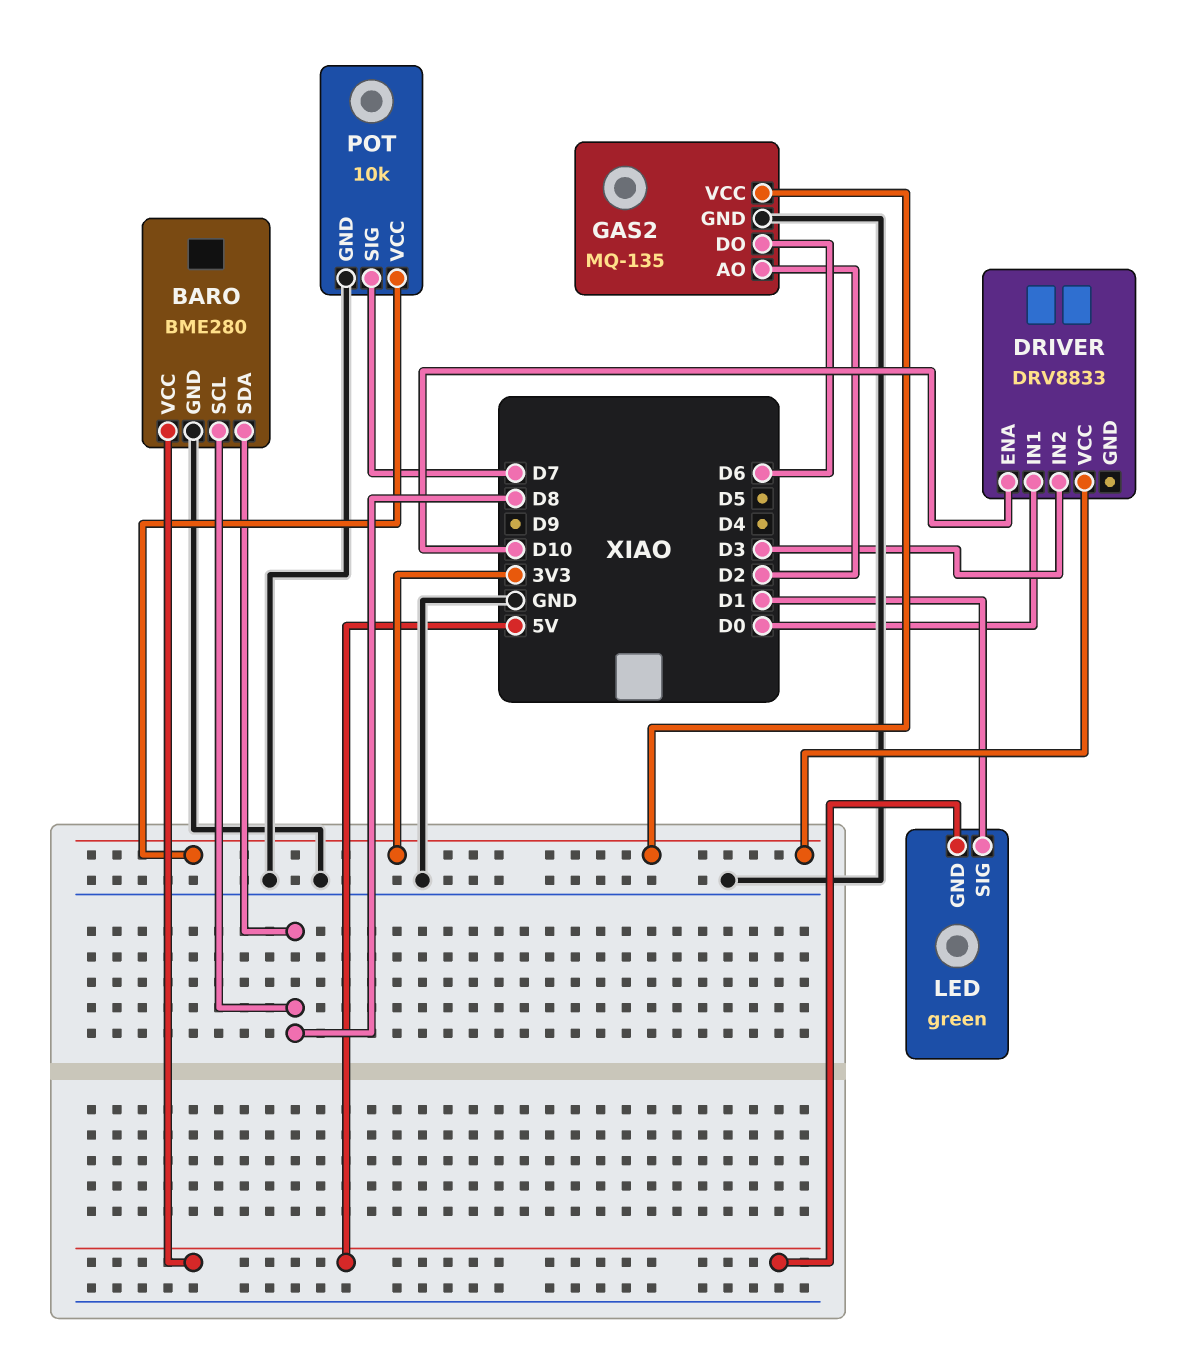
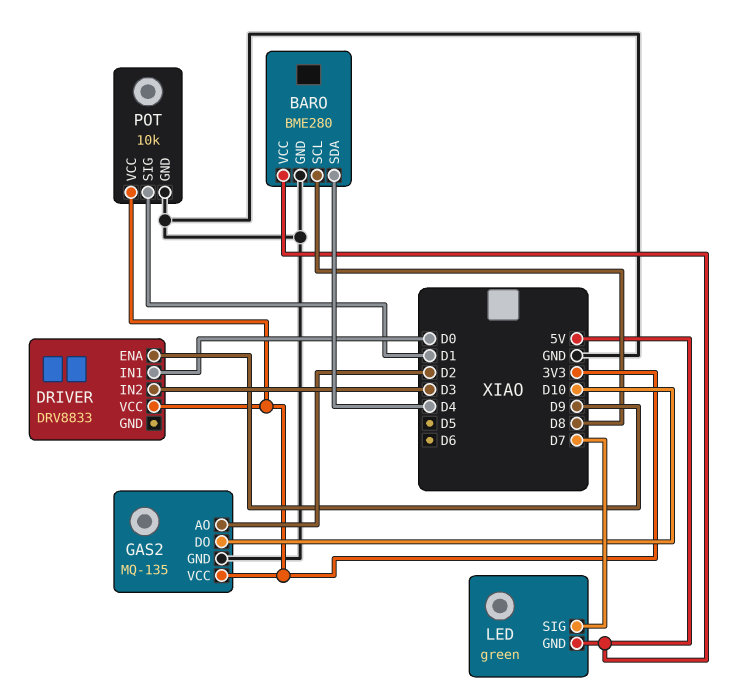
BARO pin SDA: D8 -> D4
DRIVER pin ENA: D10 -> D9
GAS2 pin DO: D6 -> D10
LED pin SIG: D1 -> D7
POT pin SIG: D7 -> D1

